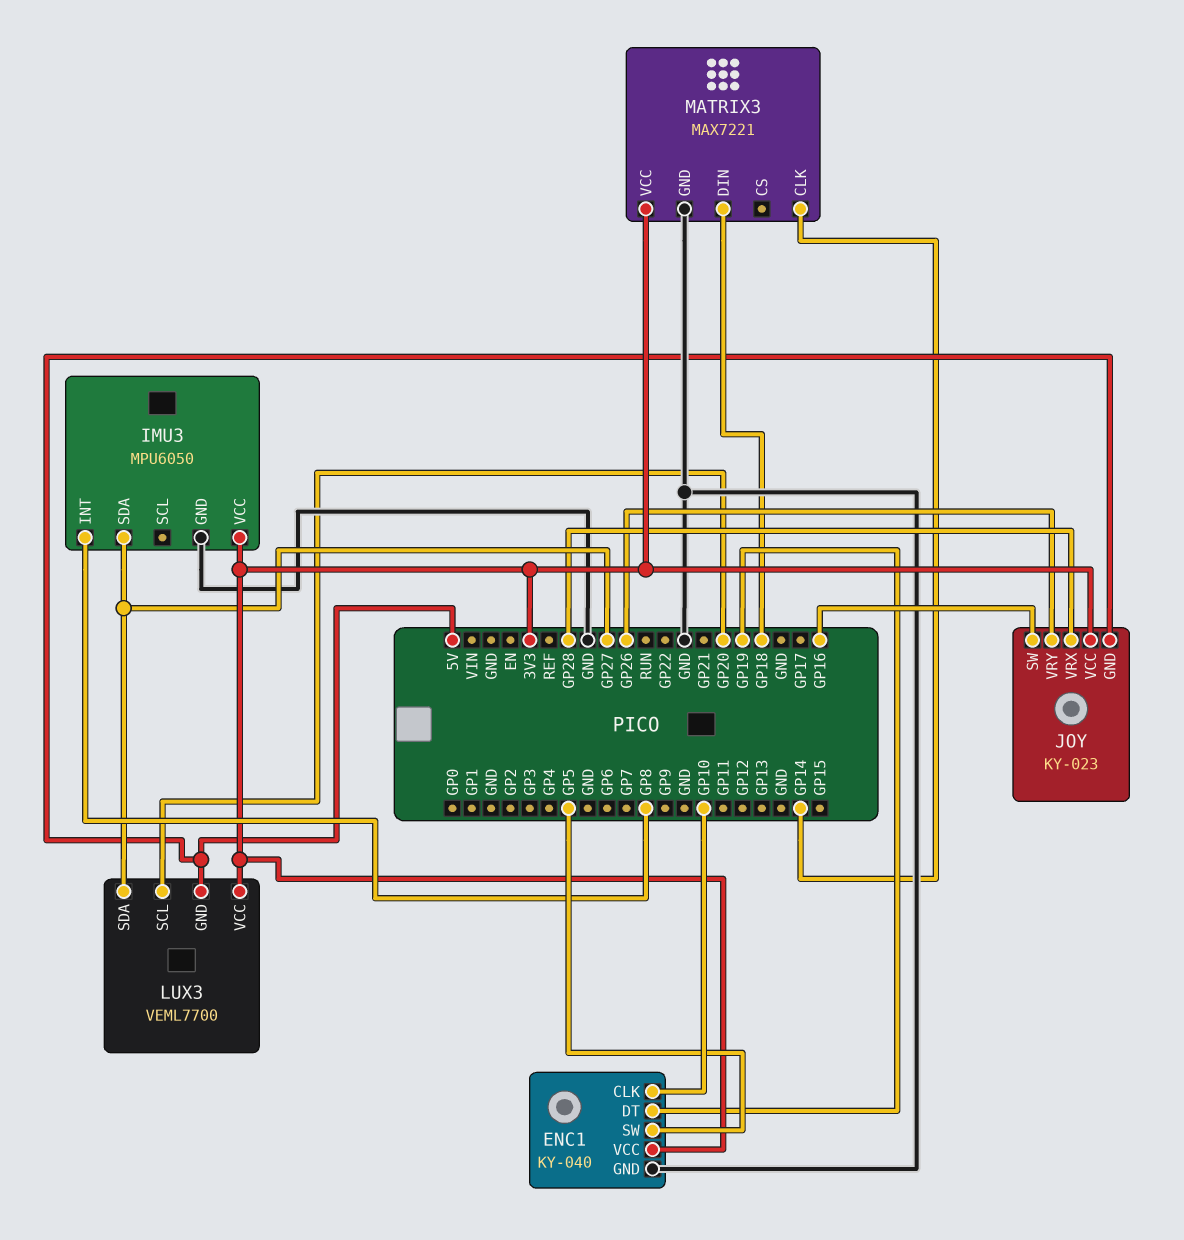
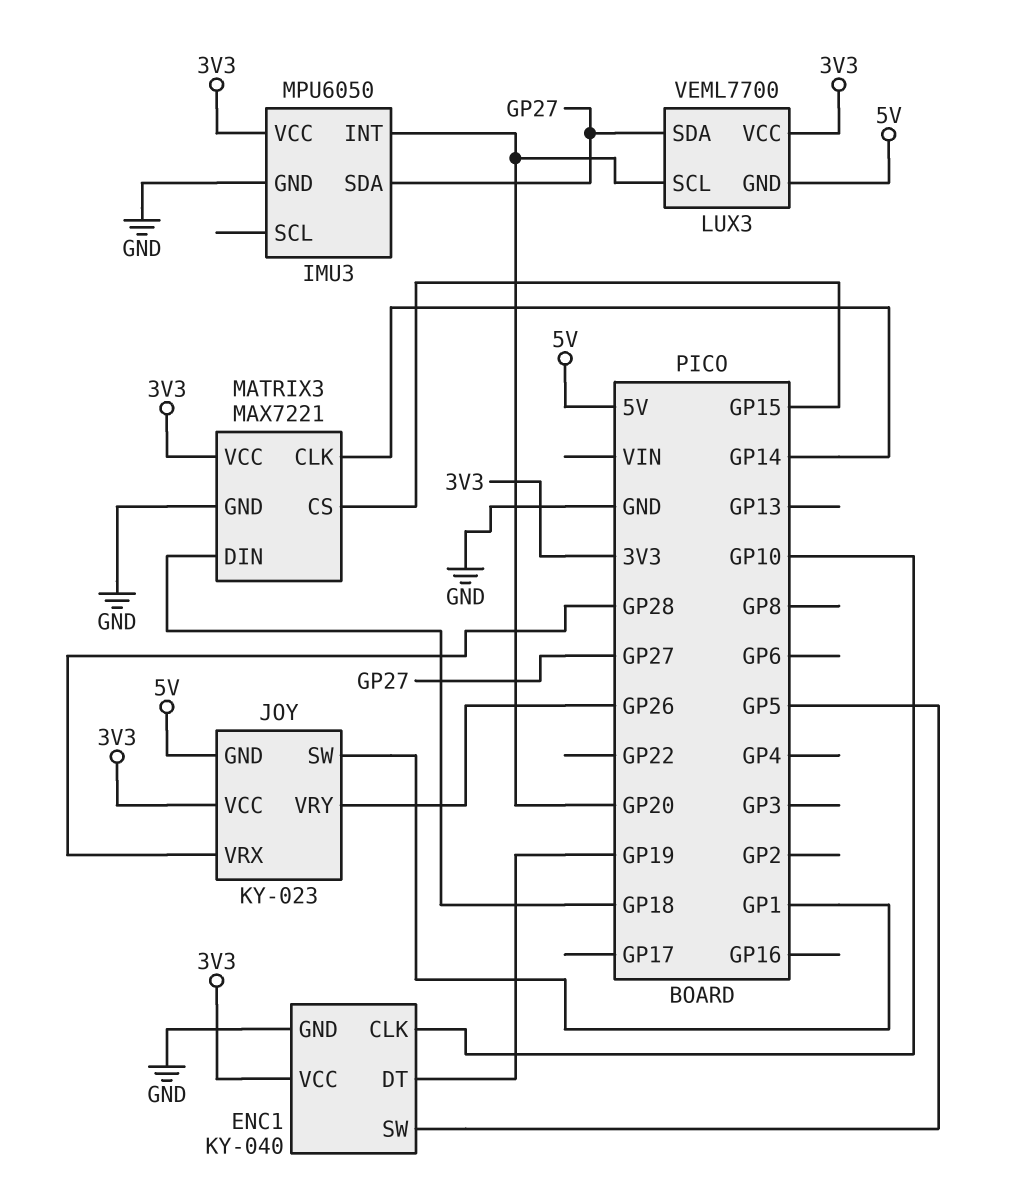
IMU3 pin INT: GP8 -> GP20
JOY pin SW: GP16 -> GP1
MATRIX3 pin CS: none -> GP15

